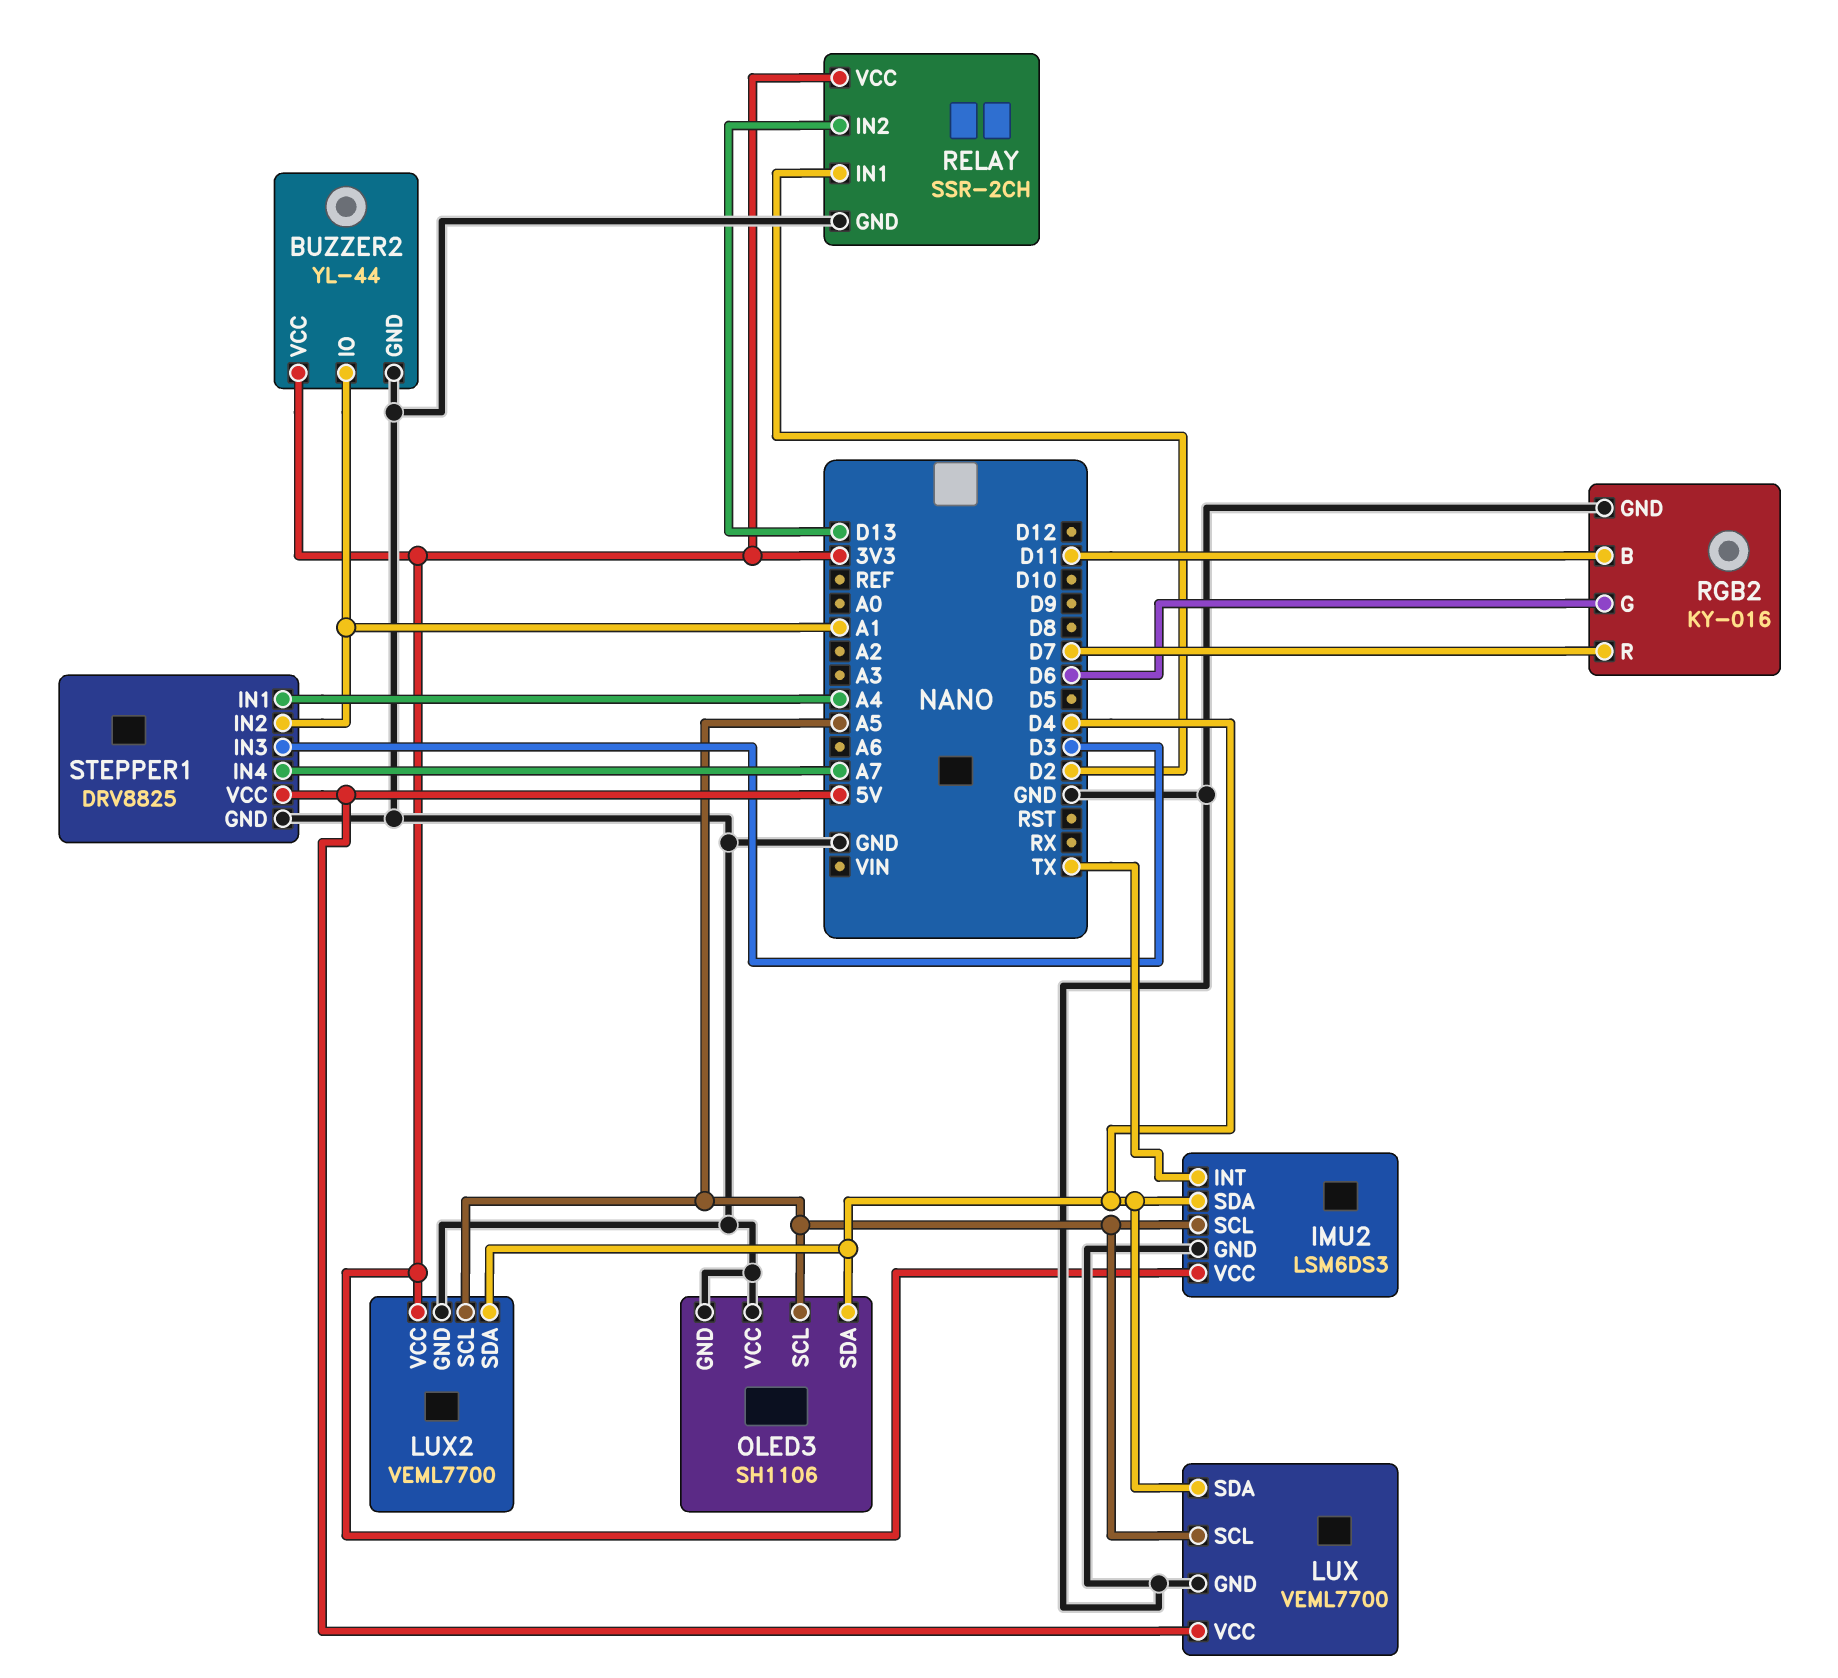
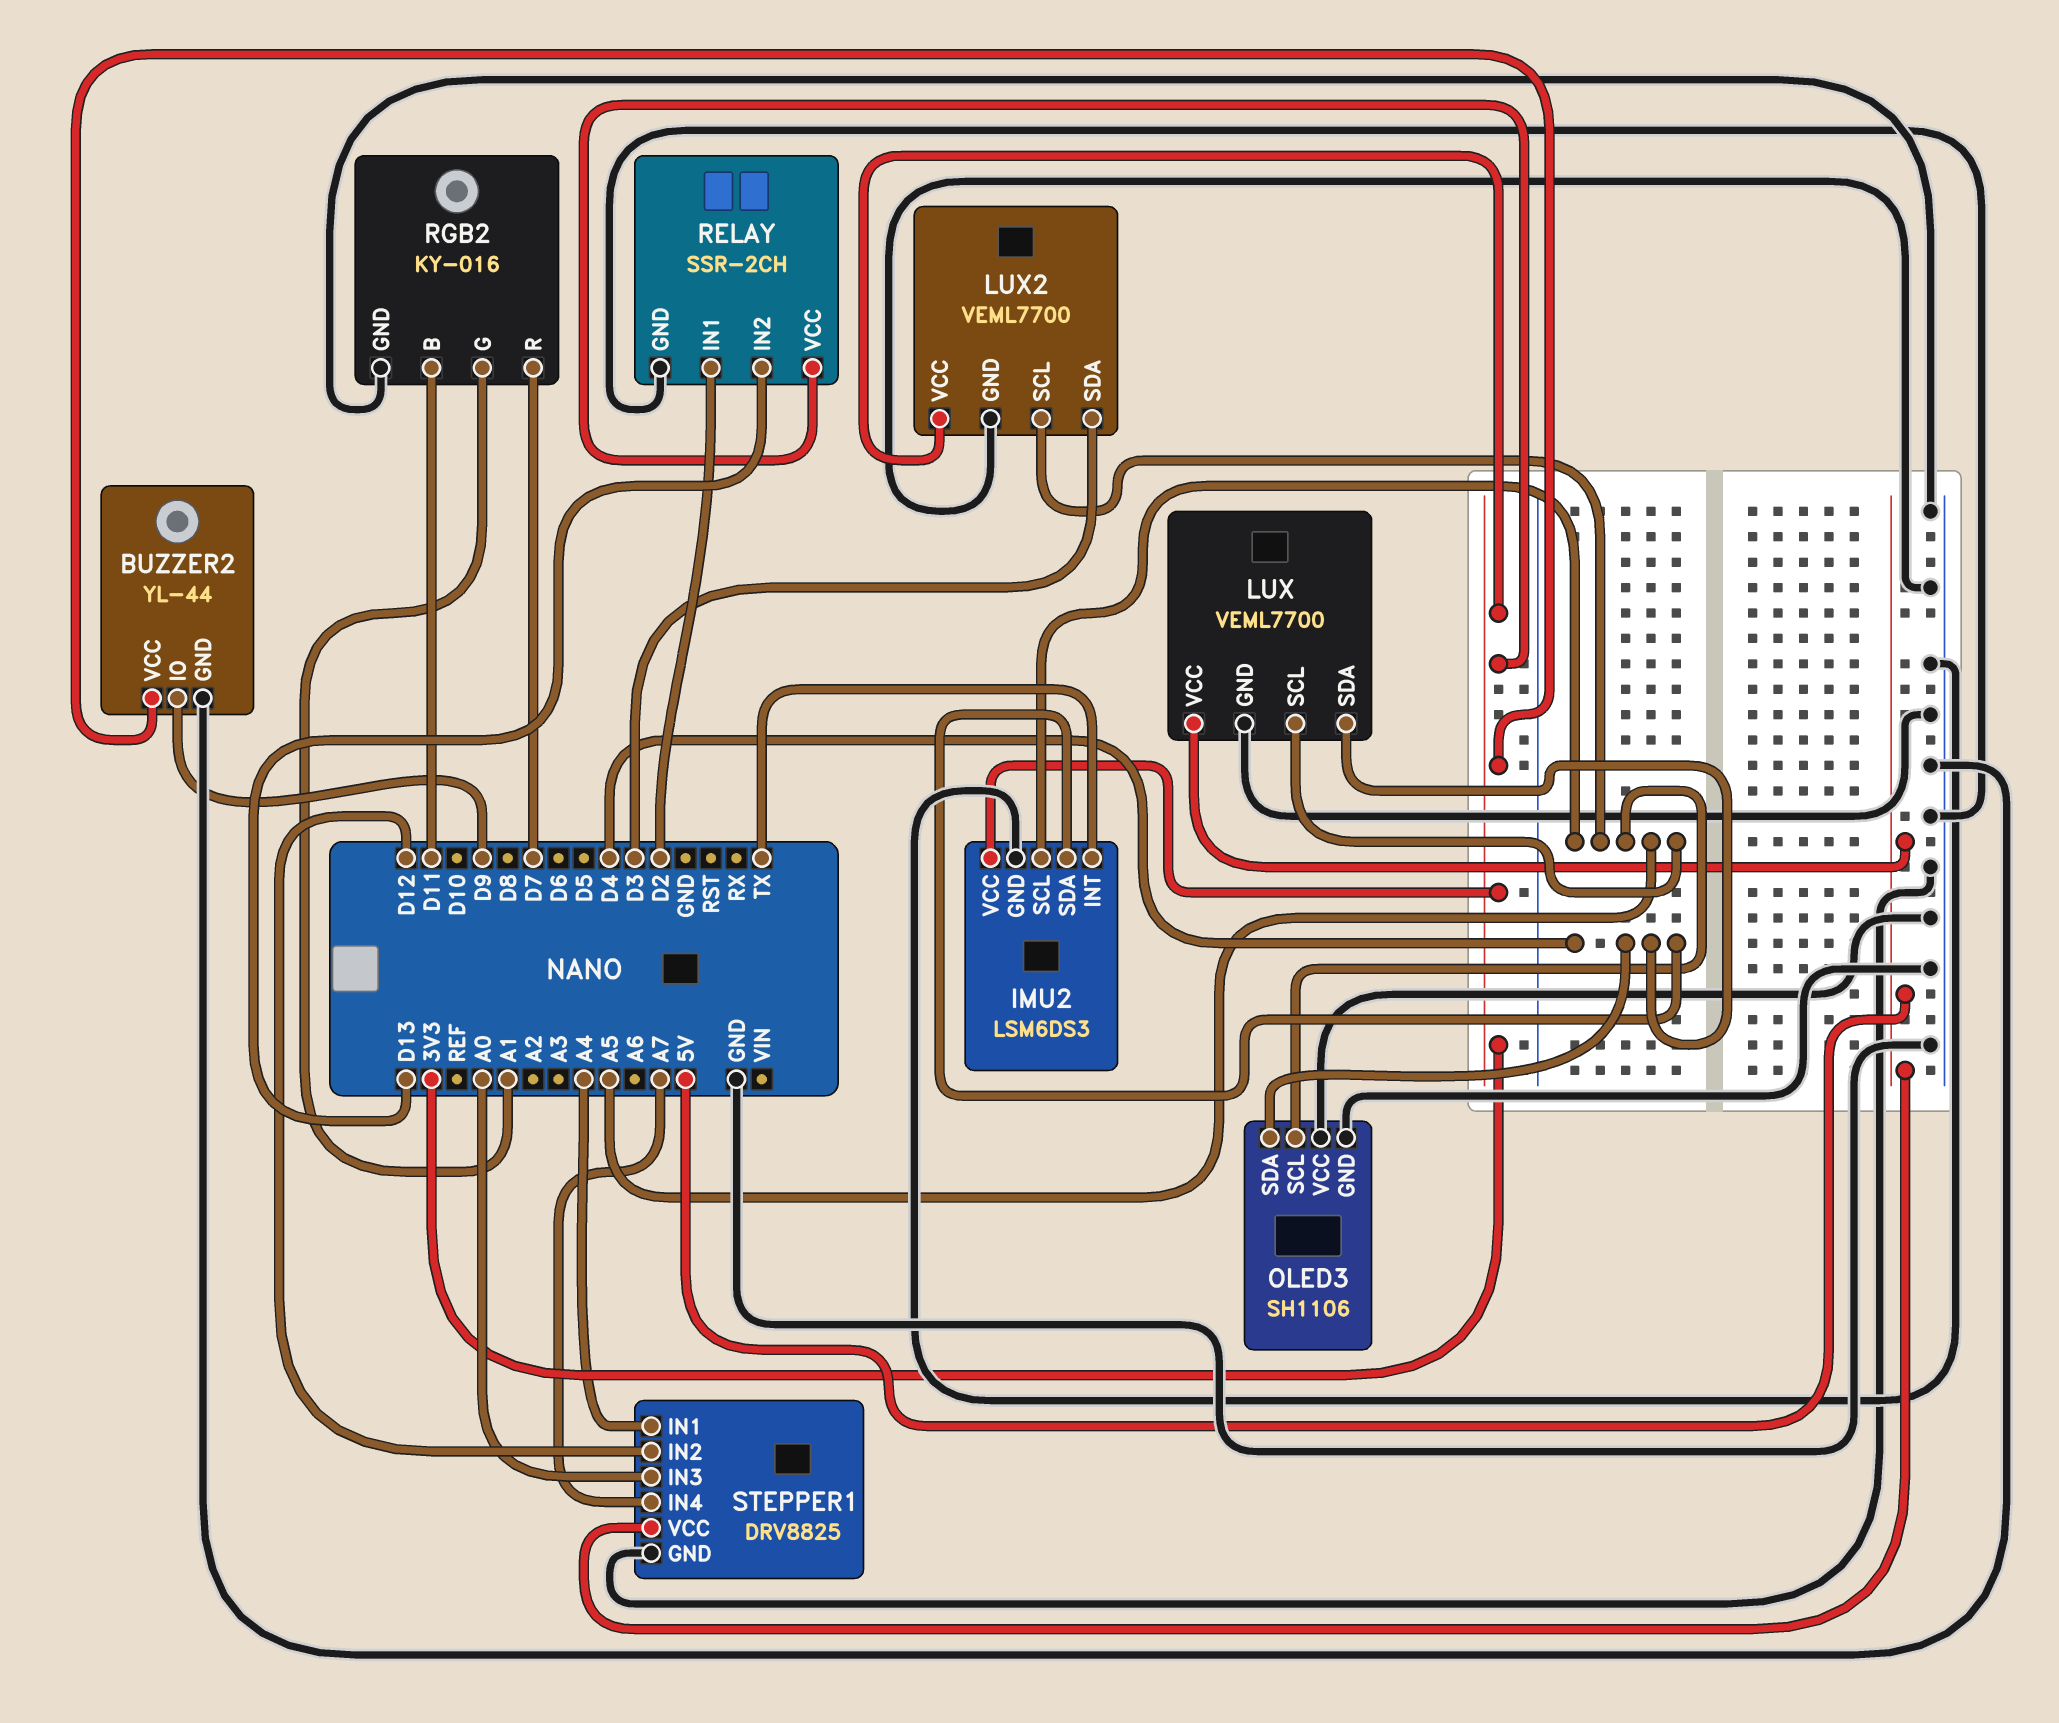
BUZZER2 pin IO: A1 -> D9
LUX2 pin SDA: D4 -> D3
RGB2 pin G: D6 -> A1
STEPPER1 pin IN2: A1 -> D12
STEPPER1 pin IN3: D3 -> A0

